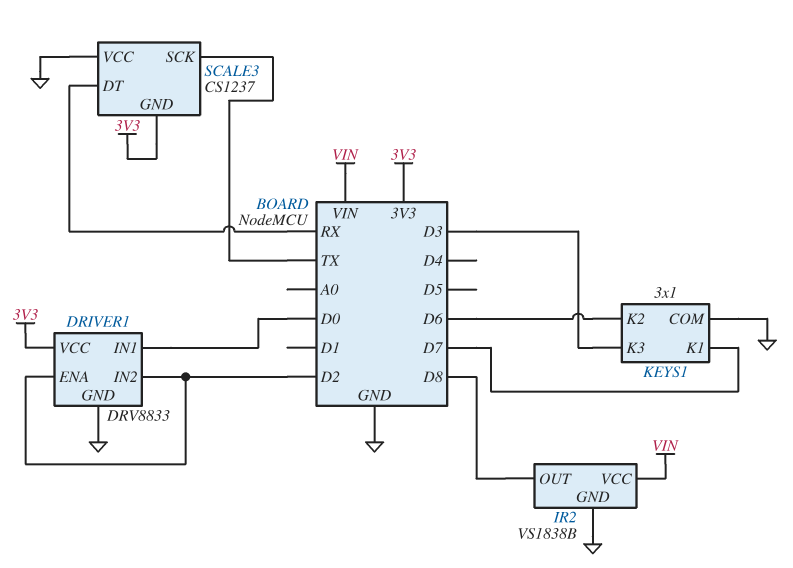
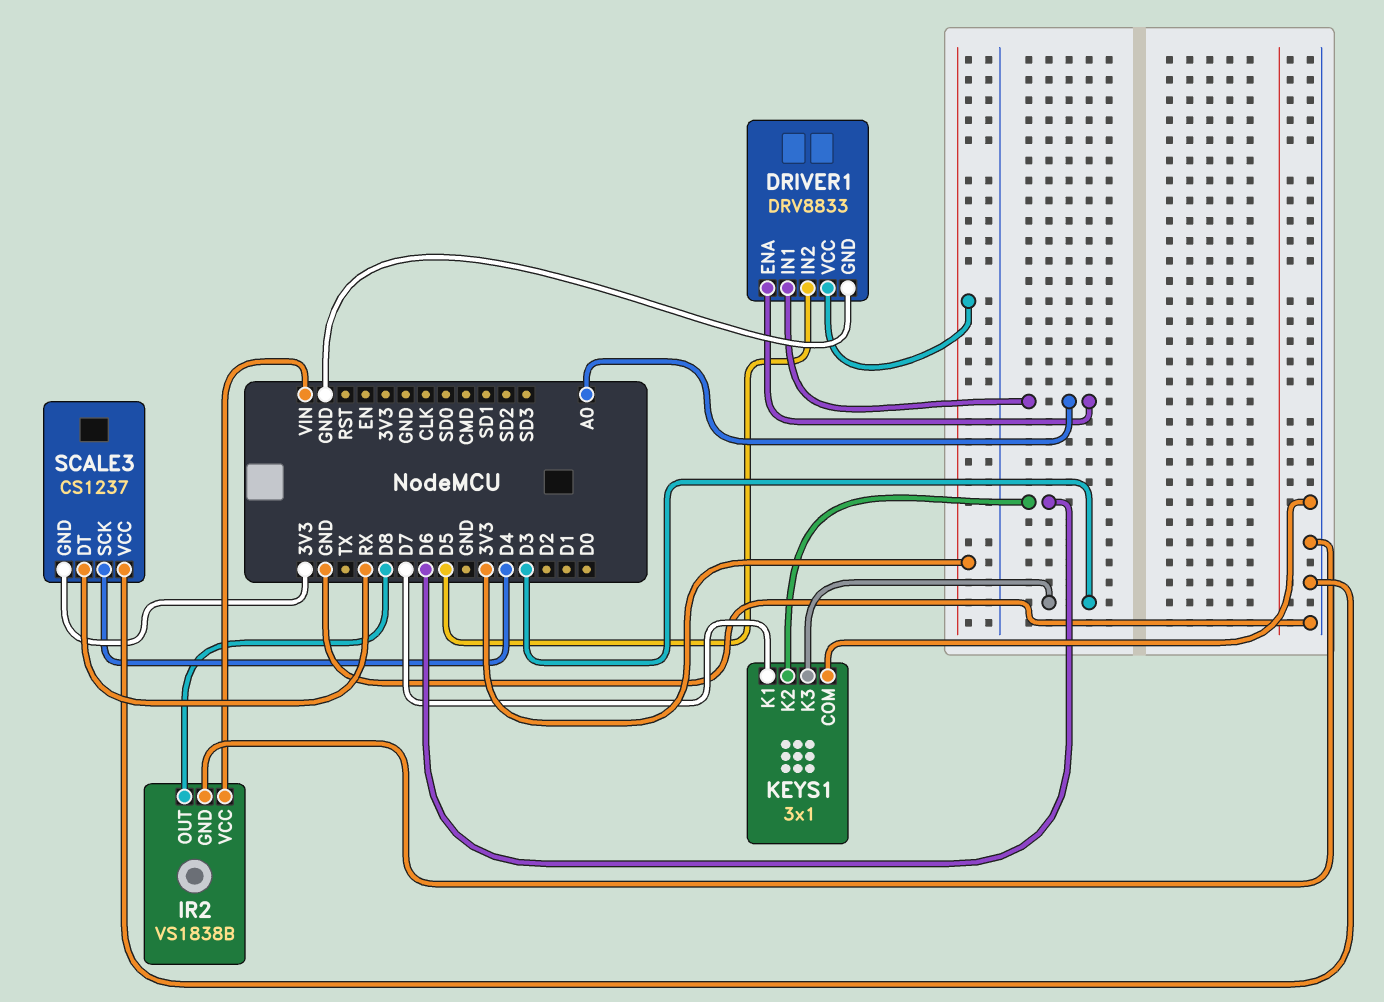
DRIVER1 pin ENA: D2 -> A0
DRIVER1 pin IN1: D0 -> A0
DRIVER1 pin IN2: D2 -> D5
SCALE3 pin SCK: TX -> D4

